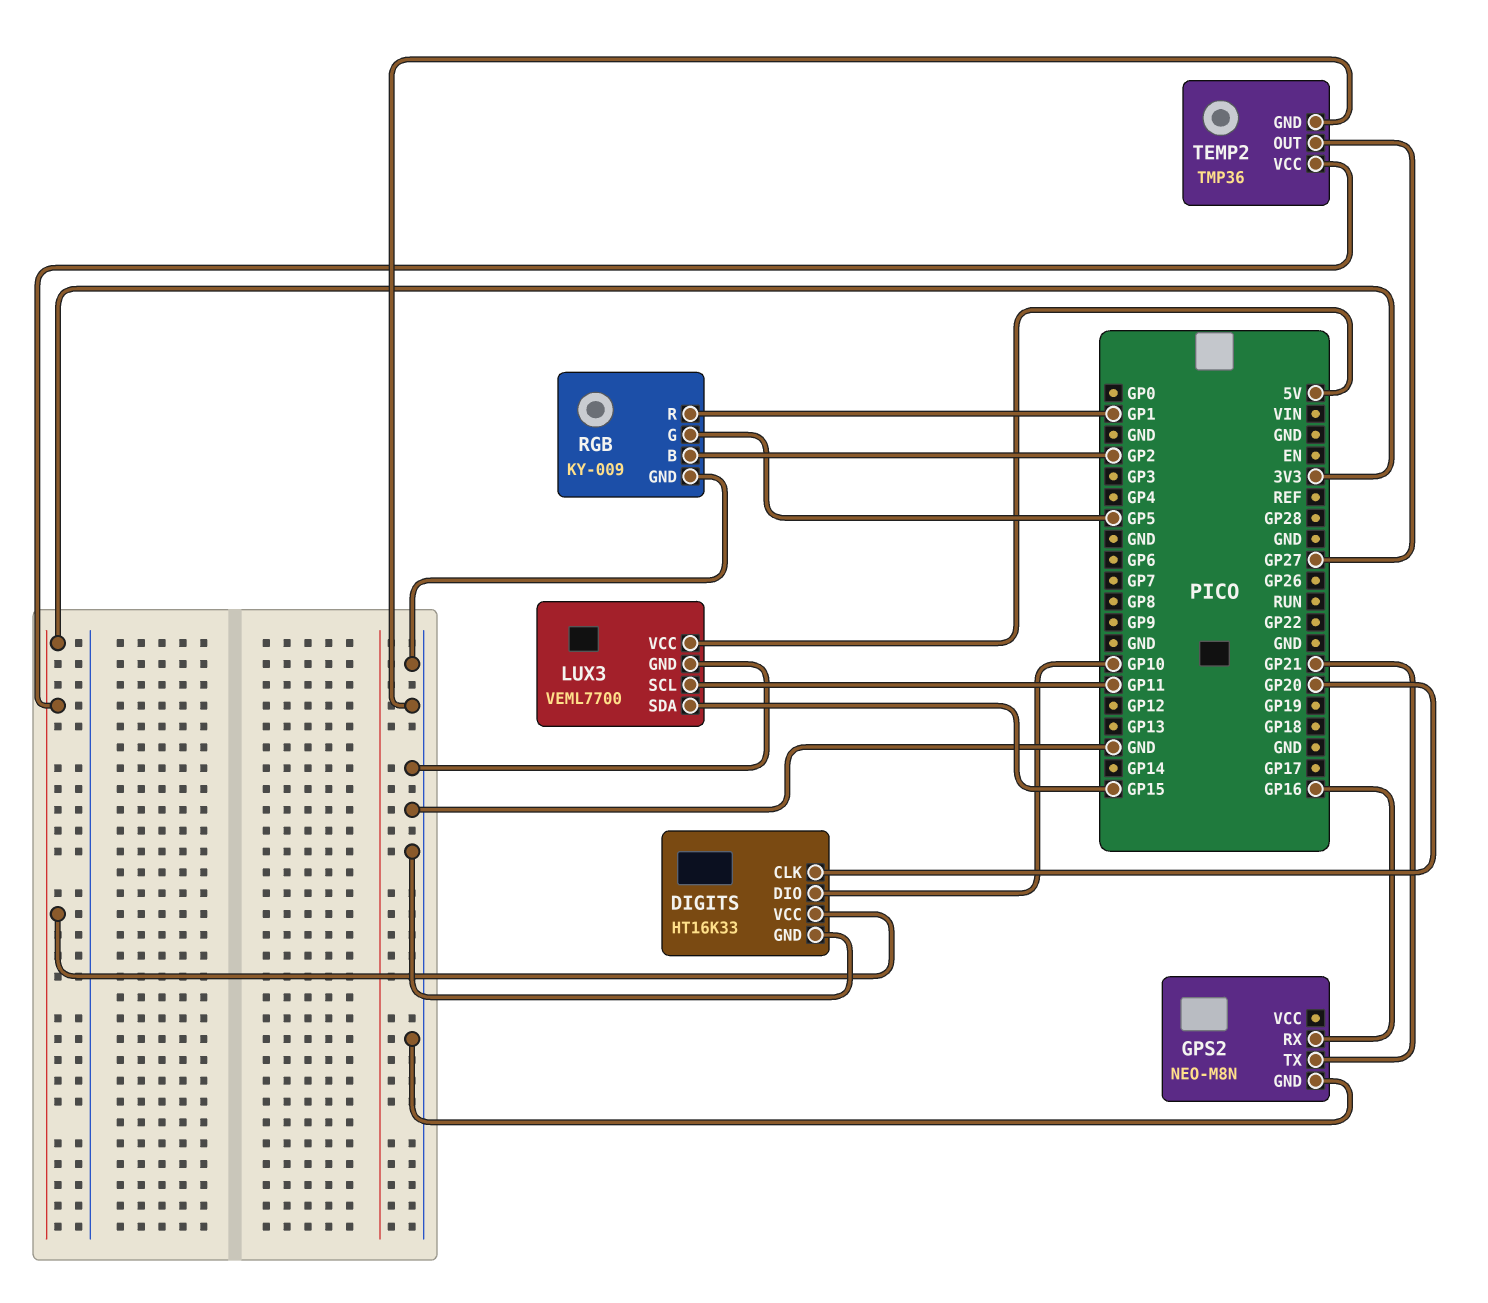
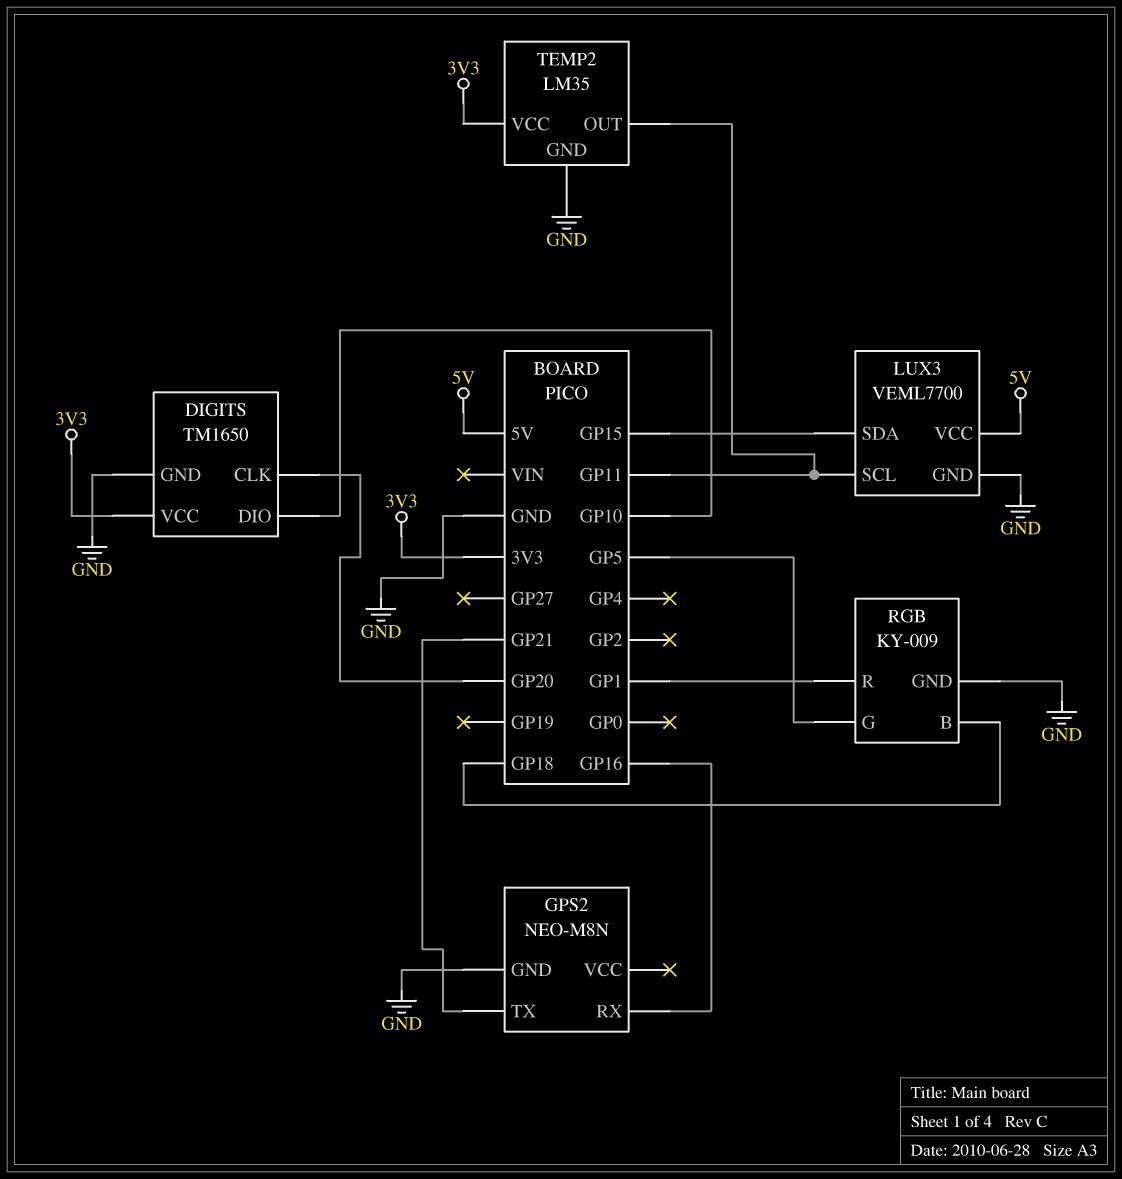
DIGITS: HT16K33 -> TM1650
RGB pin B: GP2 -> GP18
TEMP2: TMP36 -> LM35
TEMP2 pin OUT: GP27 -> GP11

